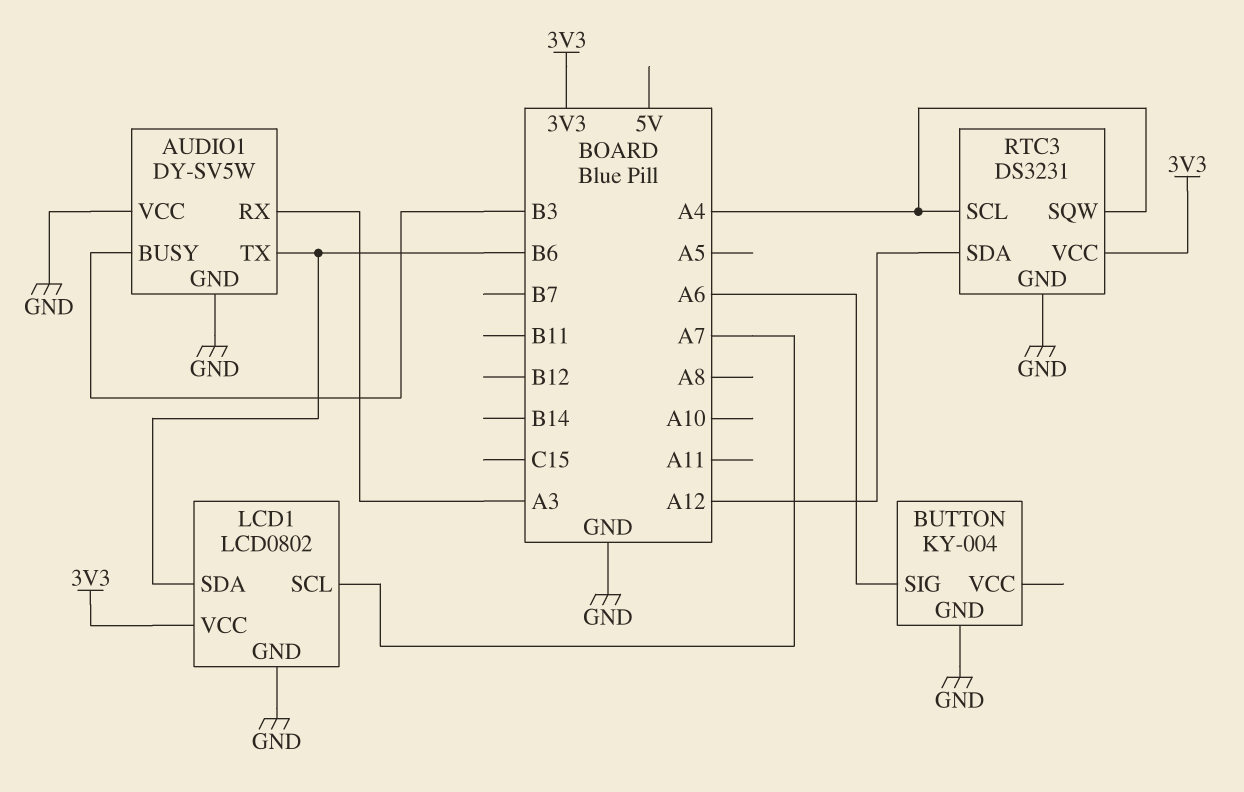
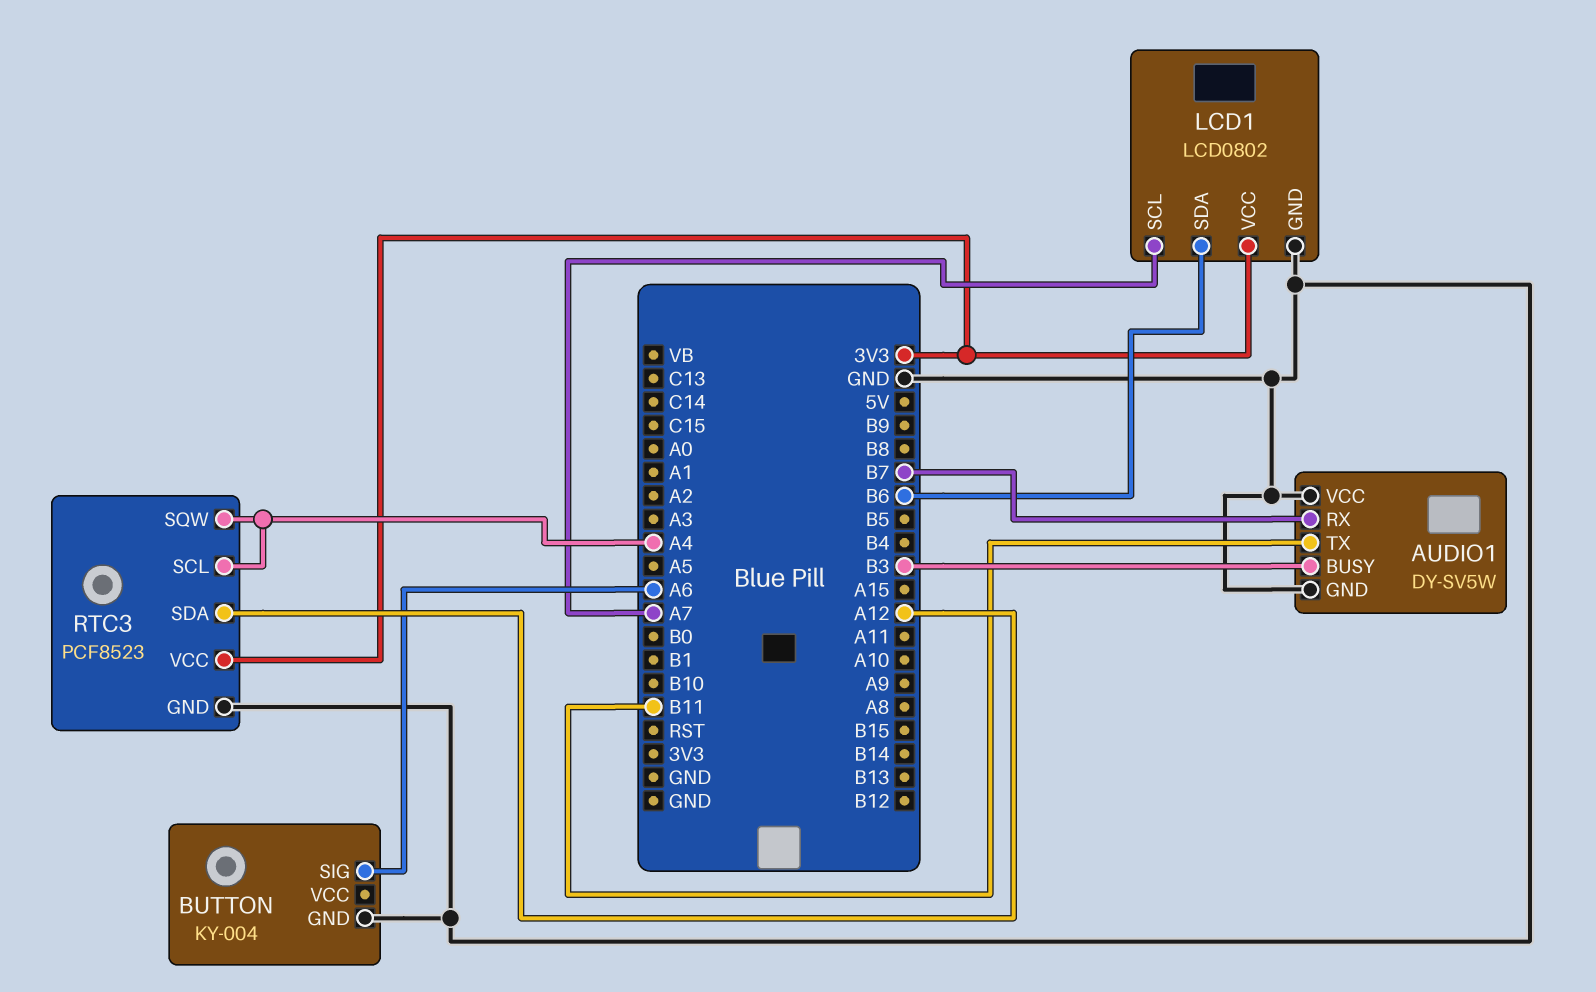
AUDIO1 pin RX: A3 -> B7
AUDIO1 pin TX: B6 -> B11
RTC3: DS3231 -> PCF8523

